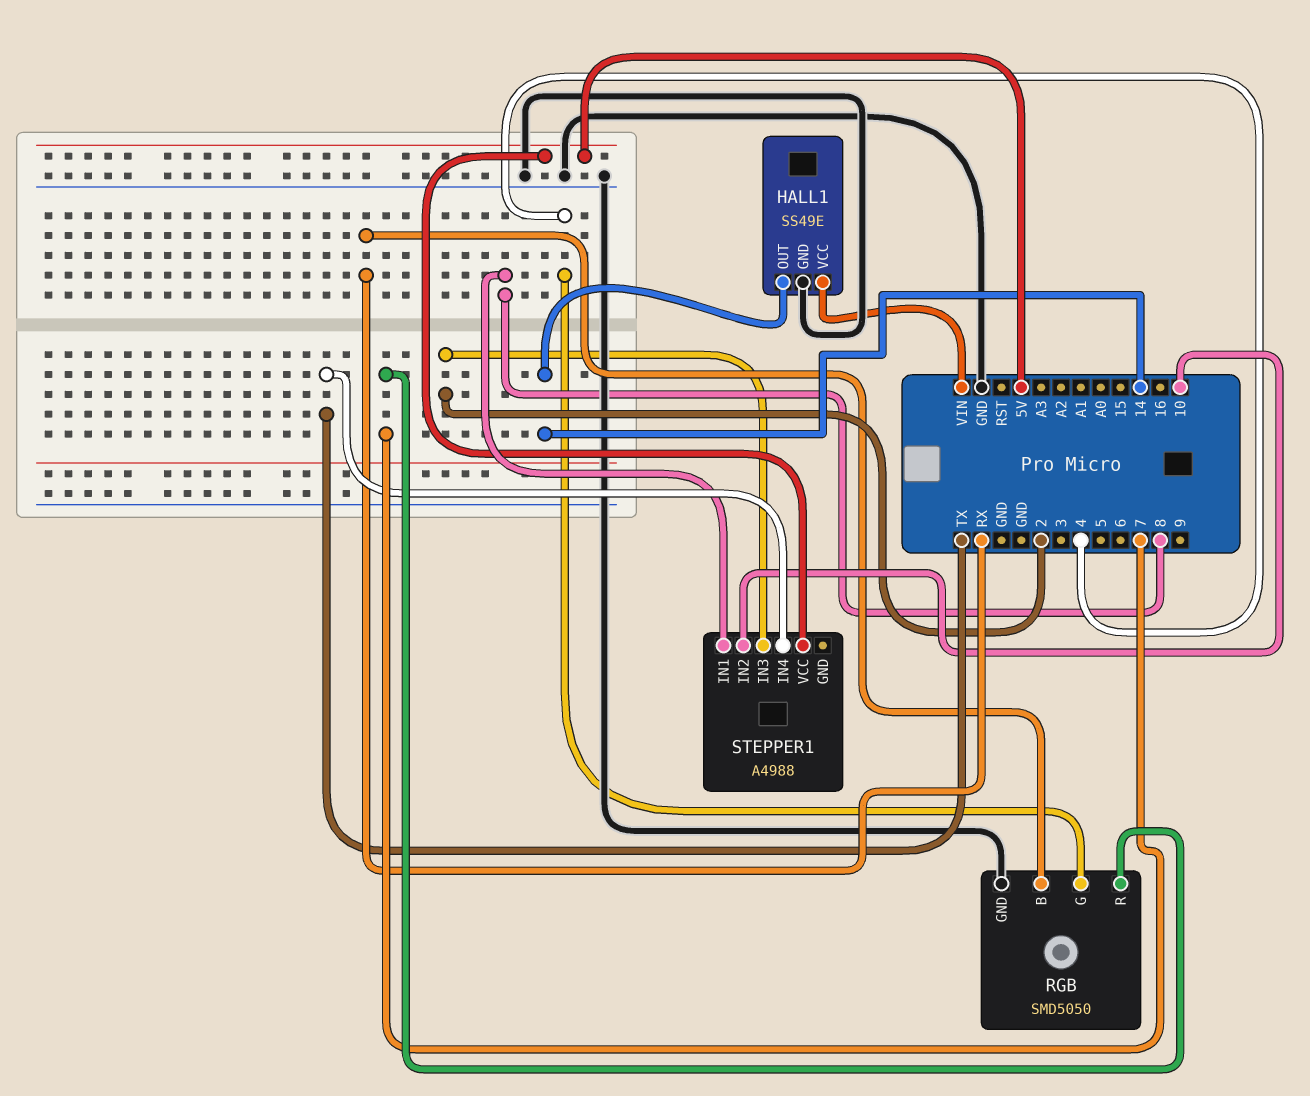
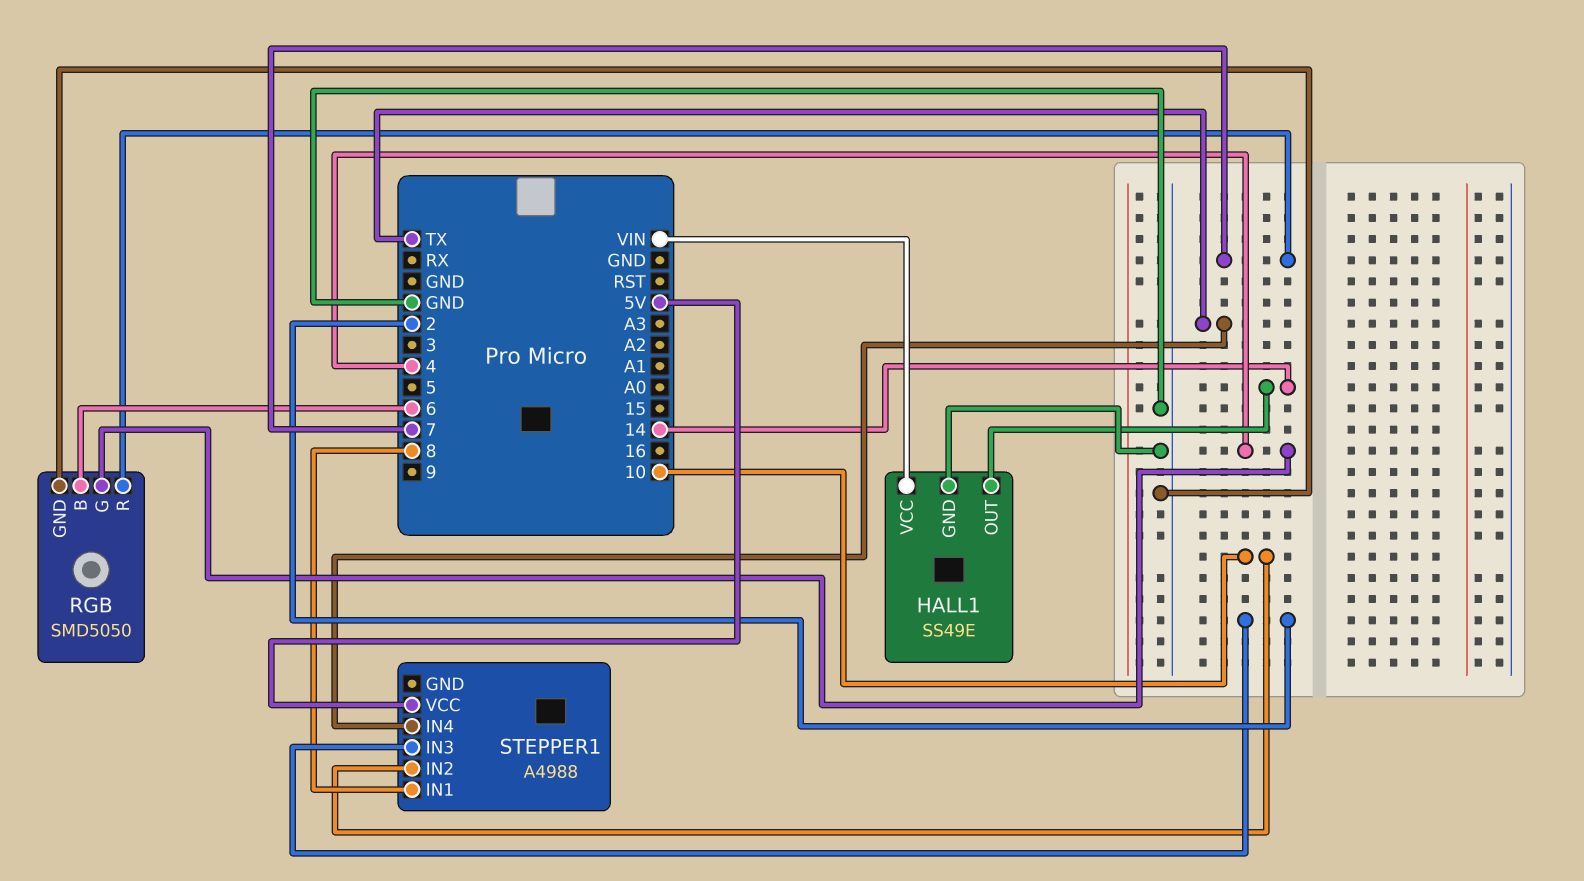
RGB pin B: RX -> 6

